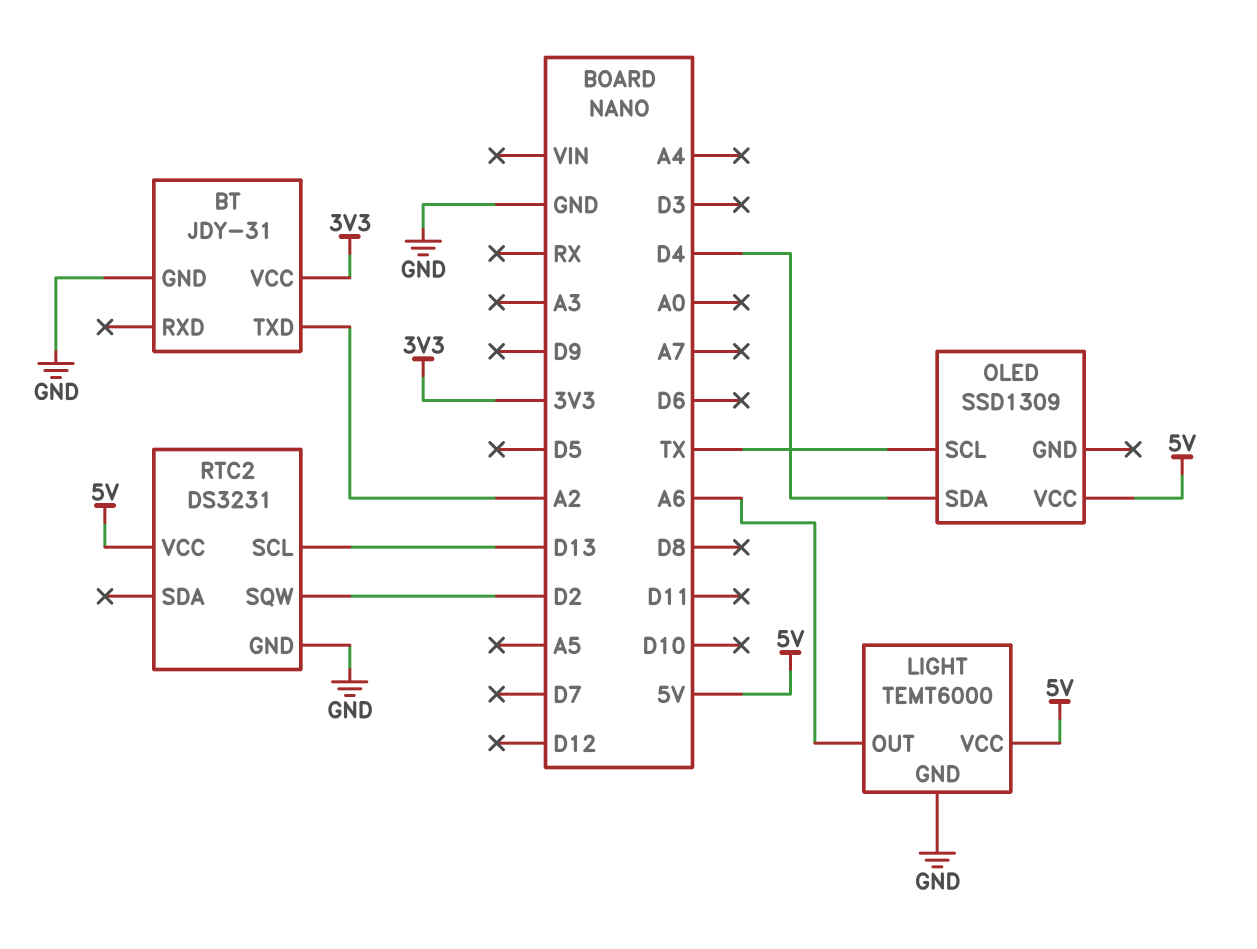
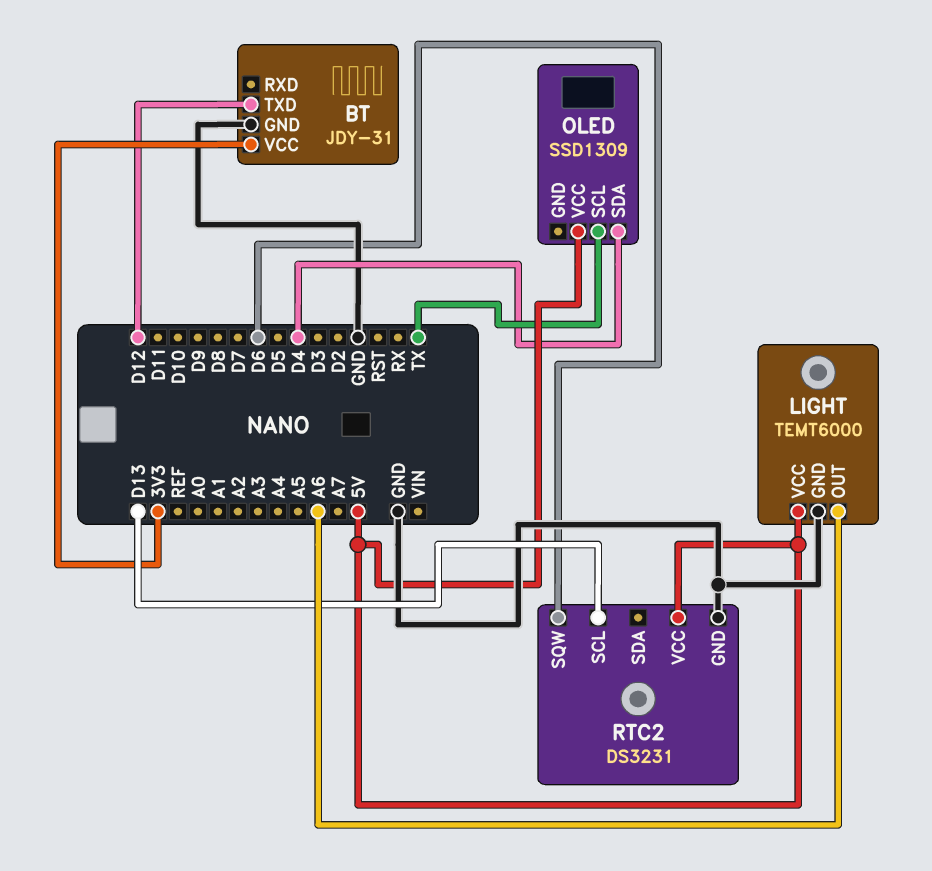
BT pin TXD: A2 -> D12
RTC2 pin SQW: D2 -> D6

